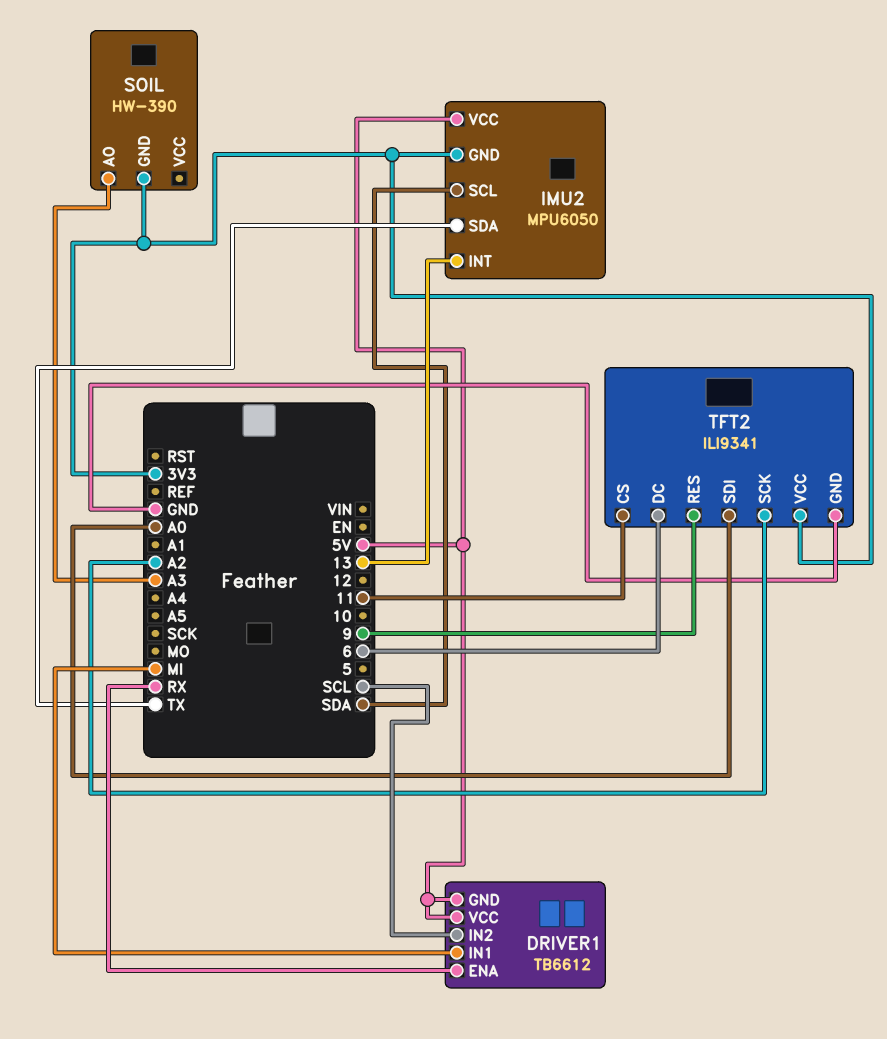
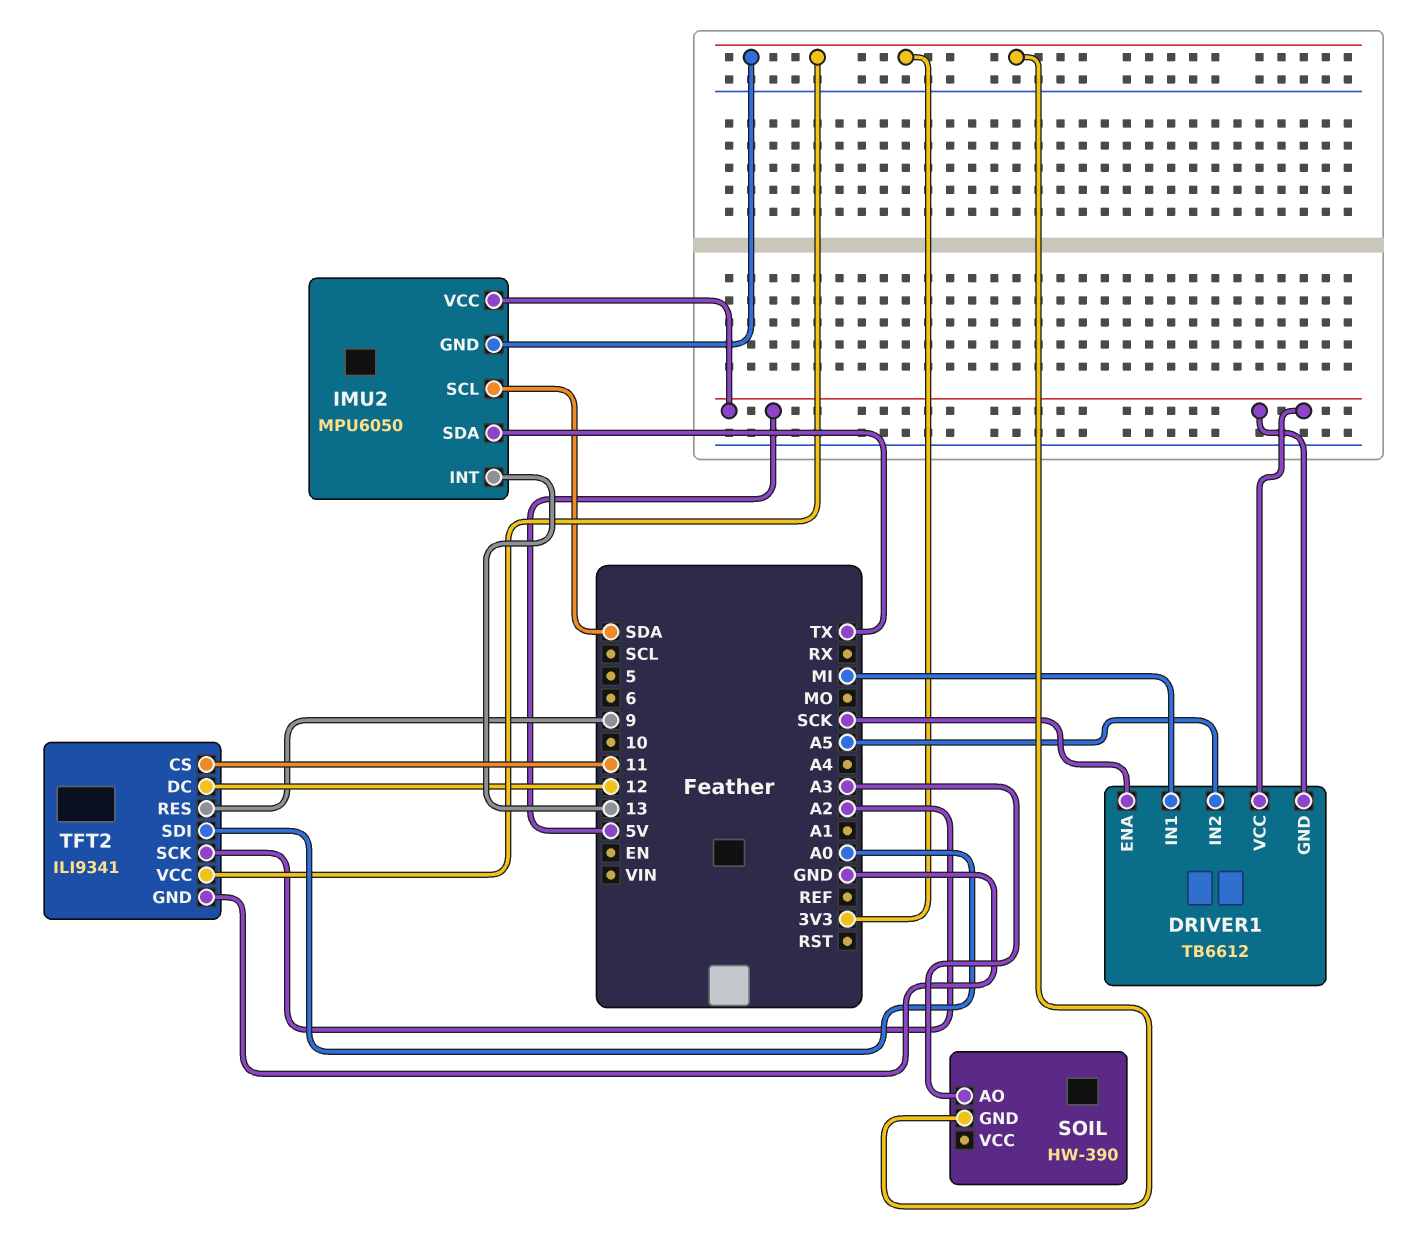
DRIVER1 pin ENA: RX -> SCK
DRIVER1 pin IN2: SCL -> A5
TFT2 pin DC: 6 -> 12

